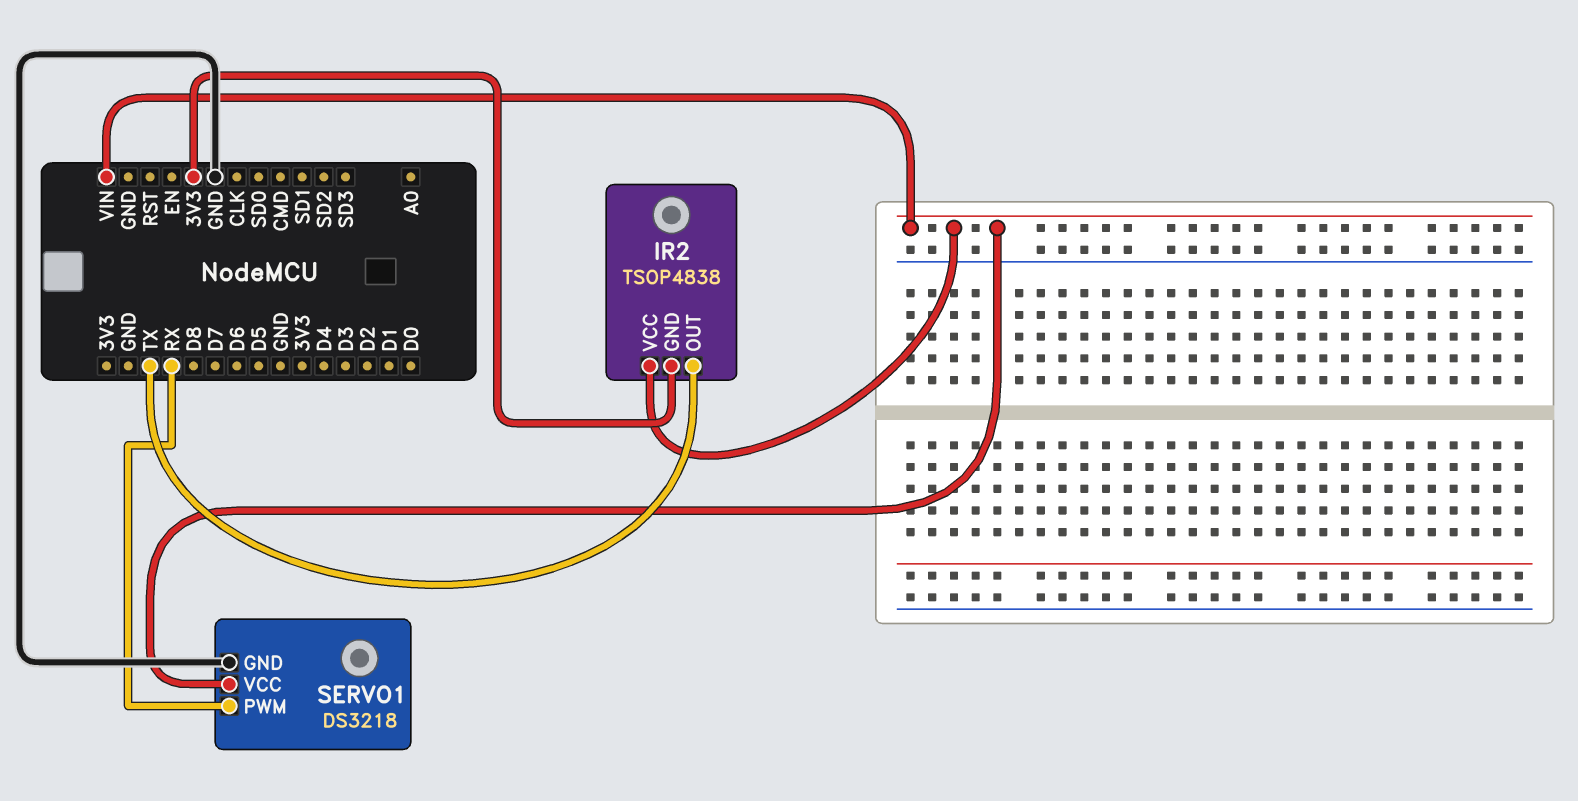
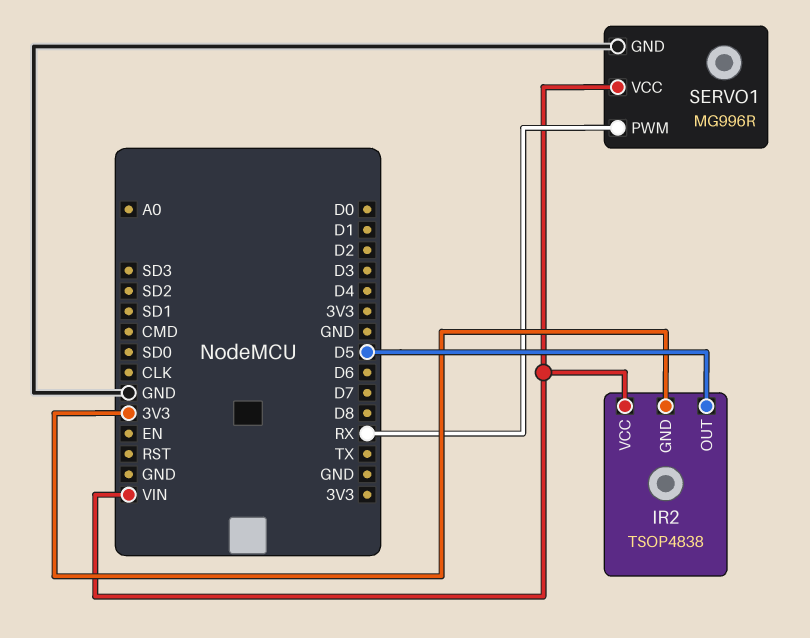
IR2 pin OUT: TX -> D5
SERVO1: DS3218 -> MG996R

